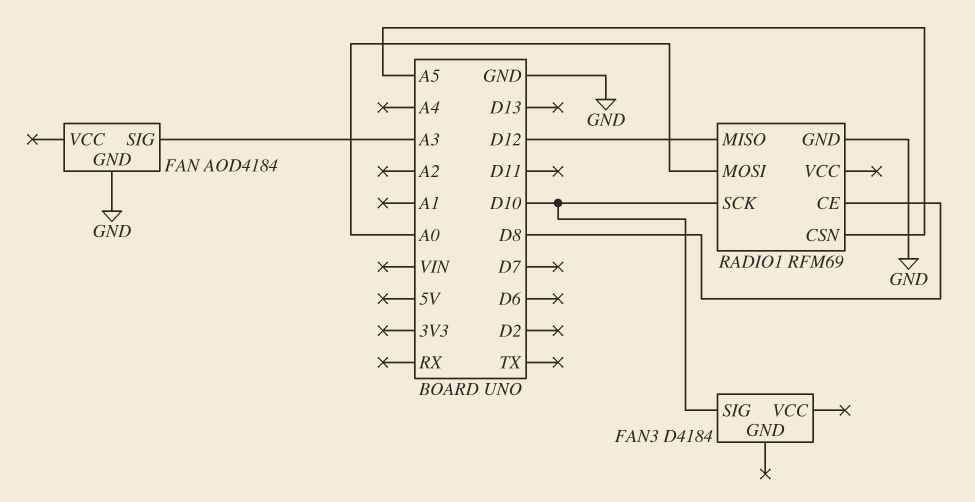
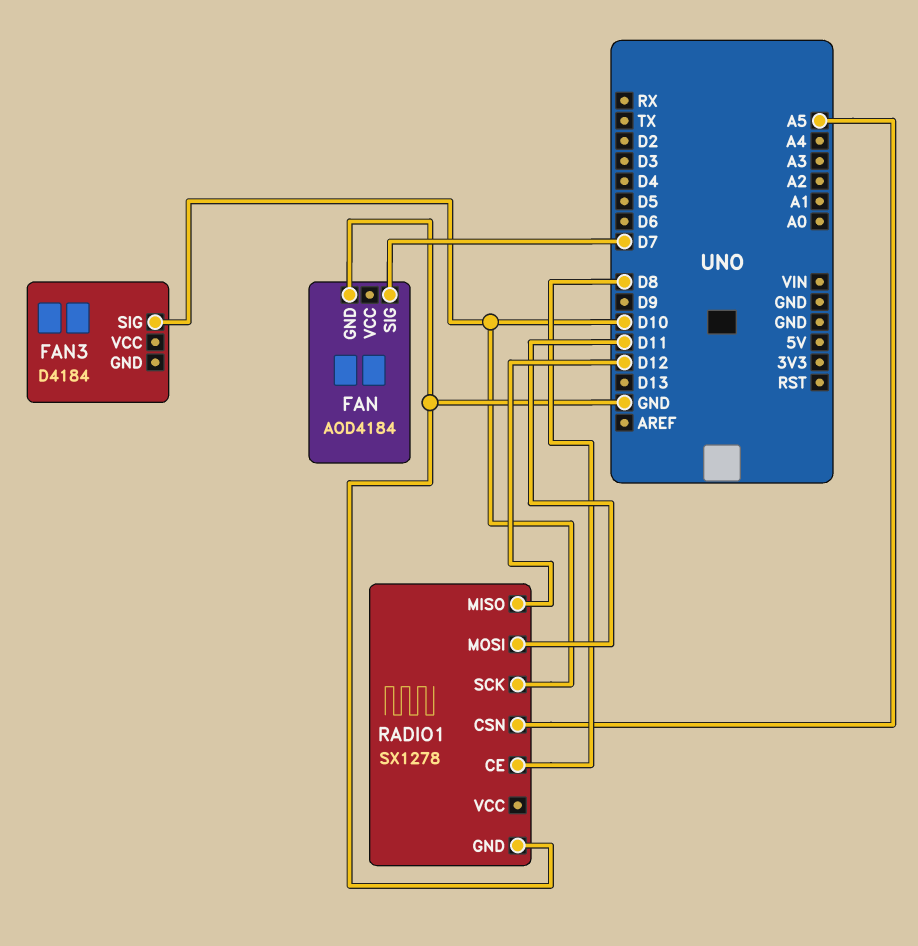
FAN pin SIG: A3 -> D7
RADIO1: RFM69 -> SX1278
RADIO1 pin MOSI: A0 -> D11

